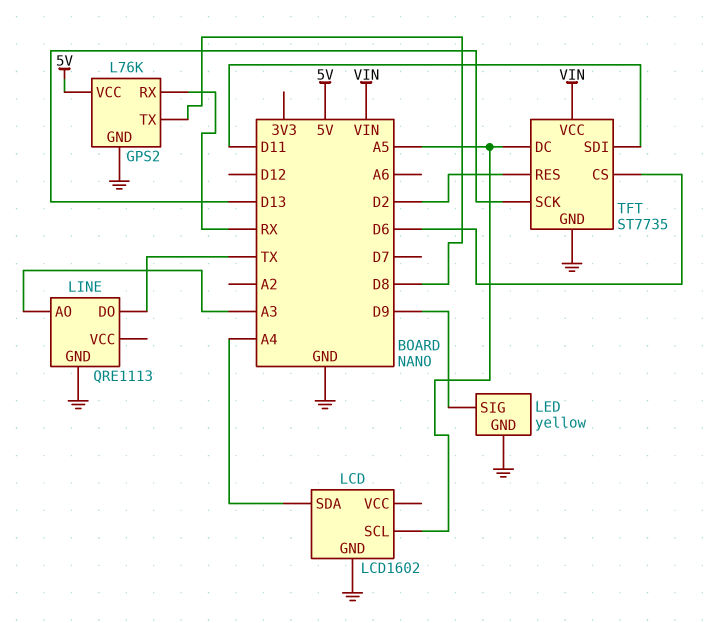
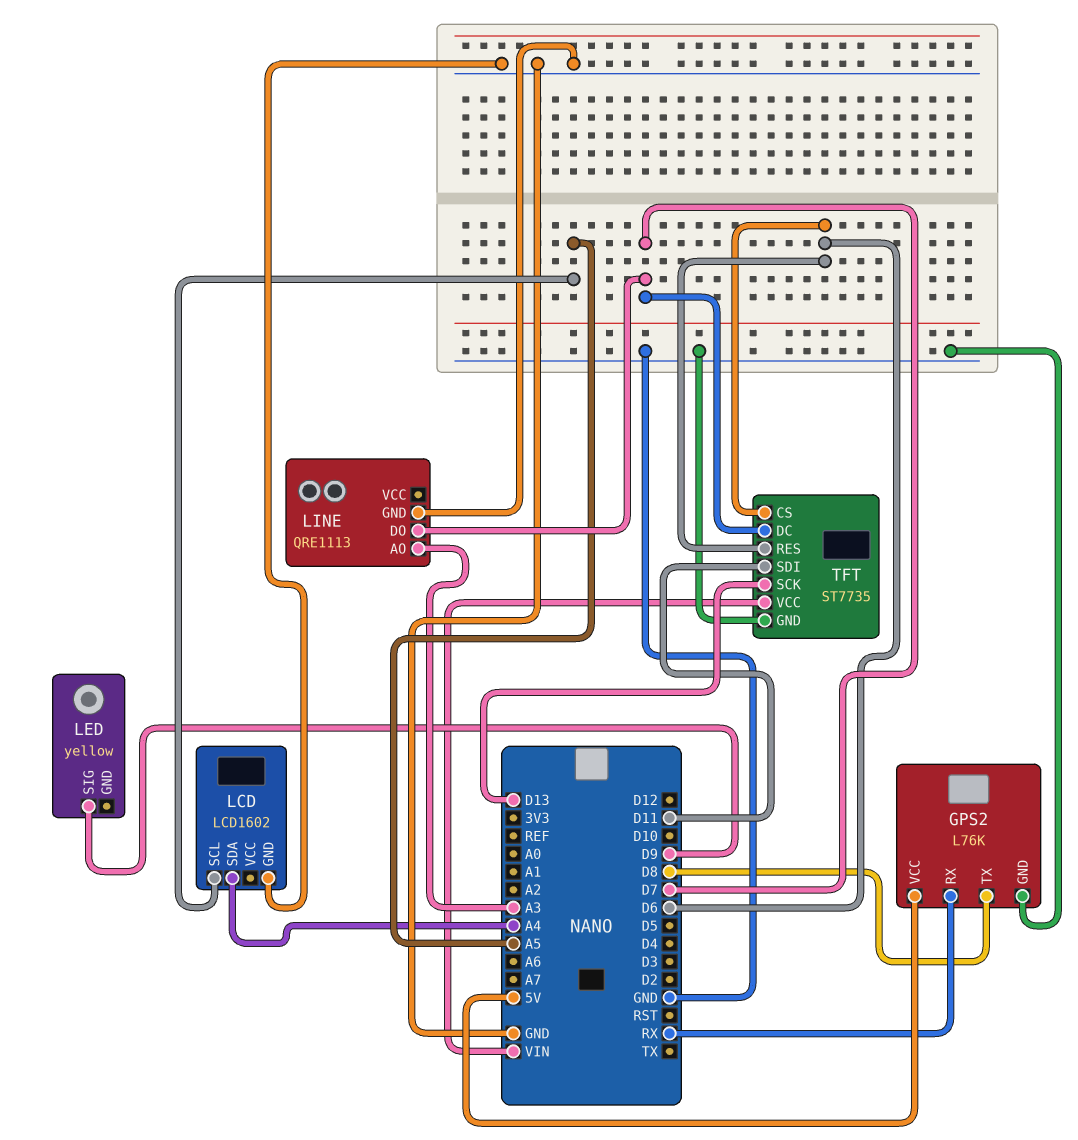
LED pin GND: GND -> none
LINE pin DO: TX -> D7
TFT pin DC: A5 -> D7
TFT pin RES: D2 -> D6

